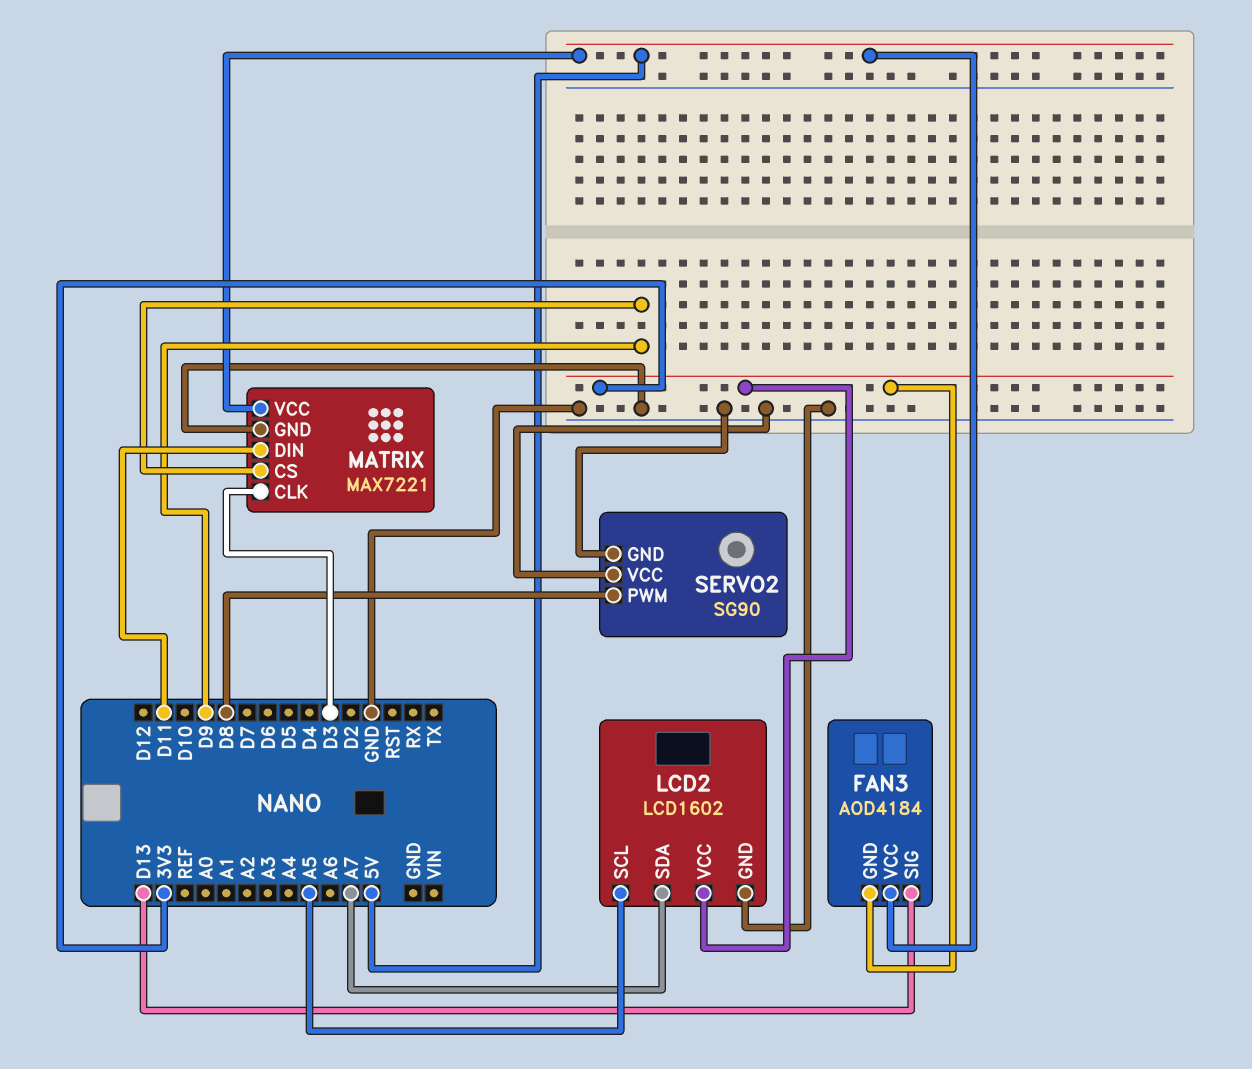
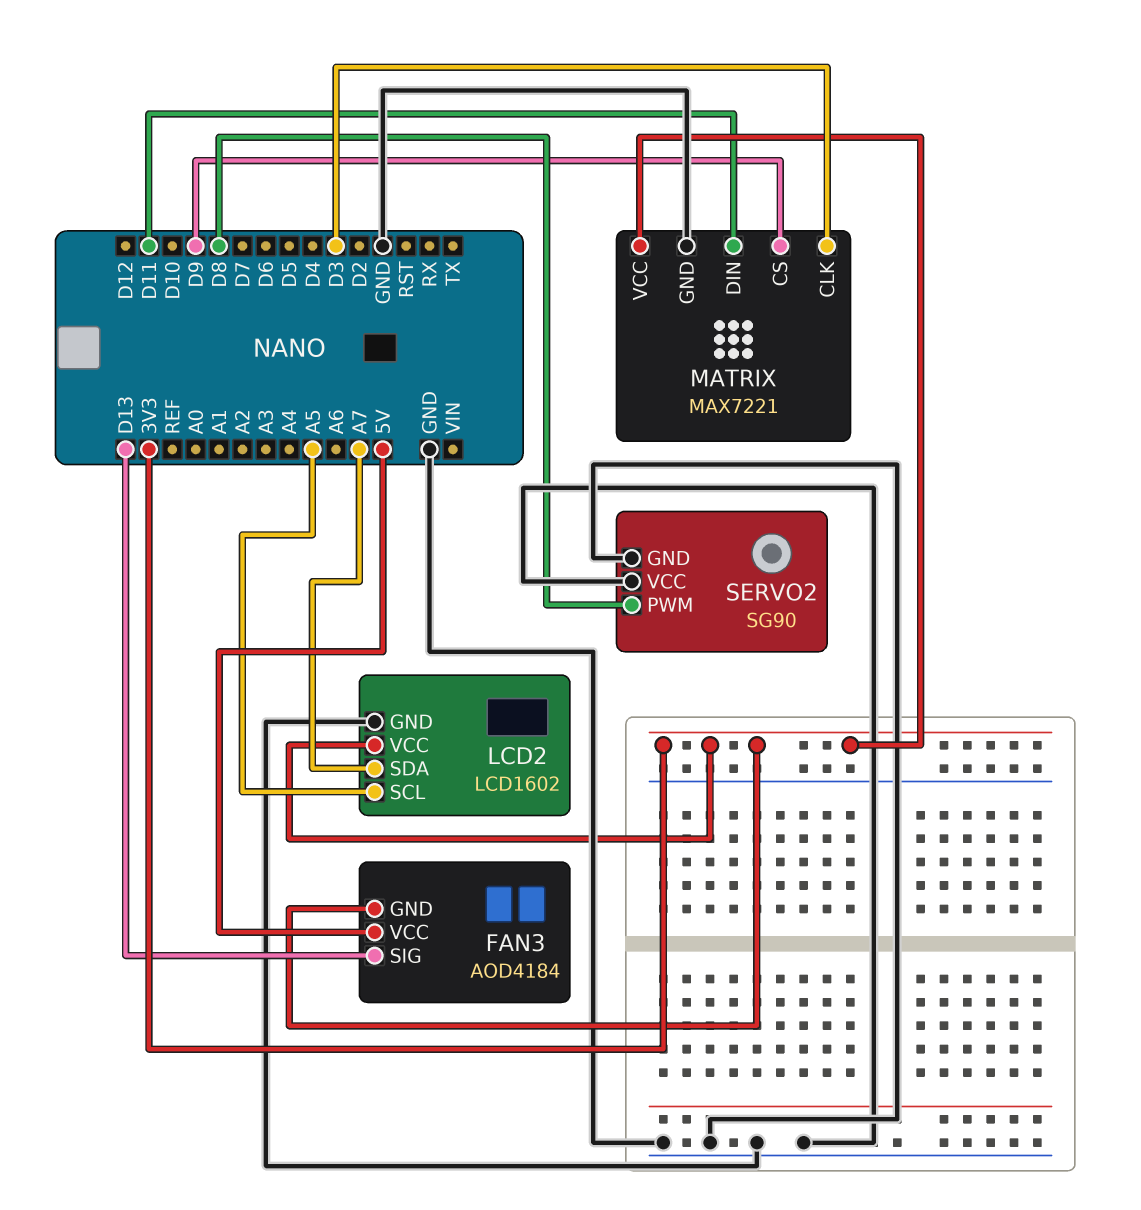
MATRIX pin VCC: 5V -> 3V3

